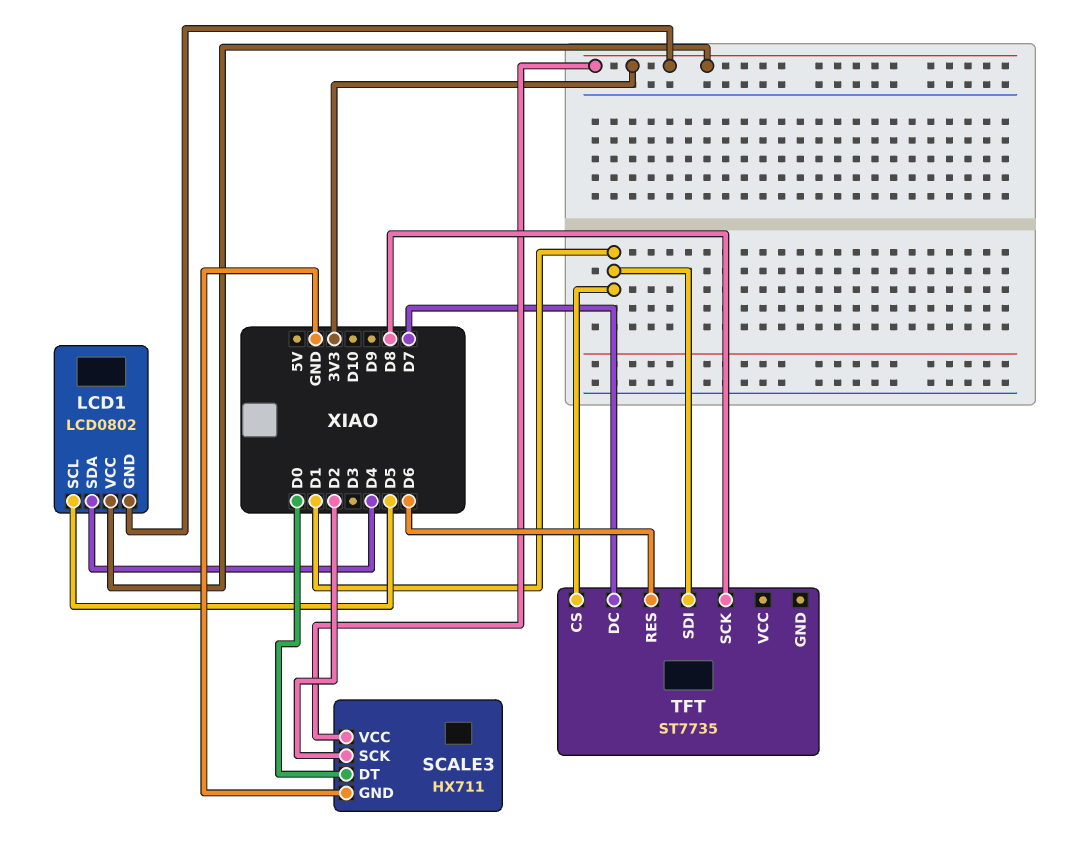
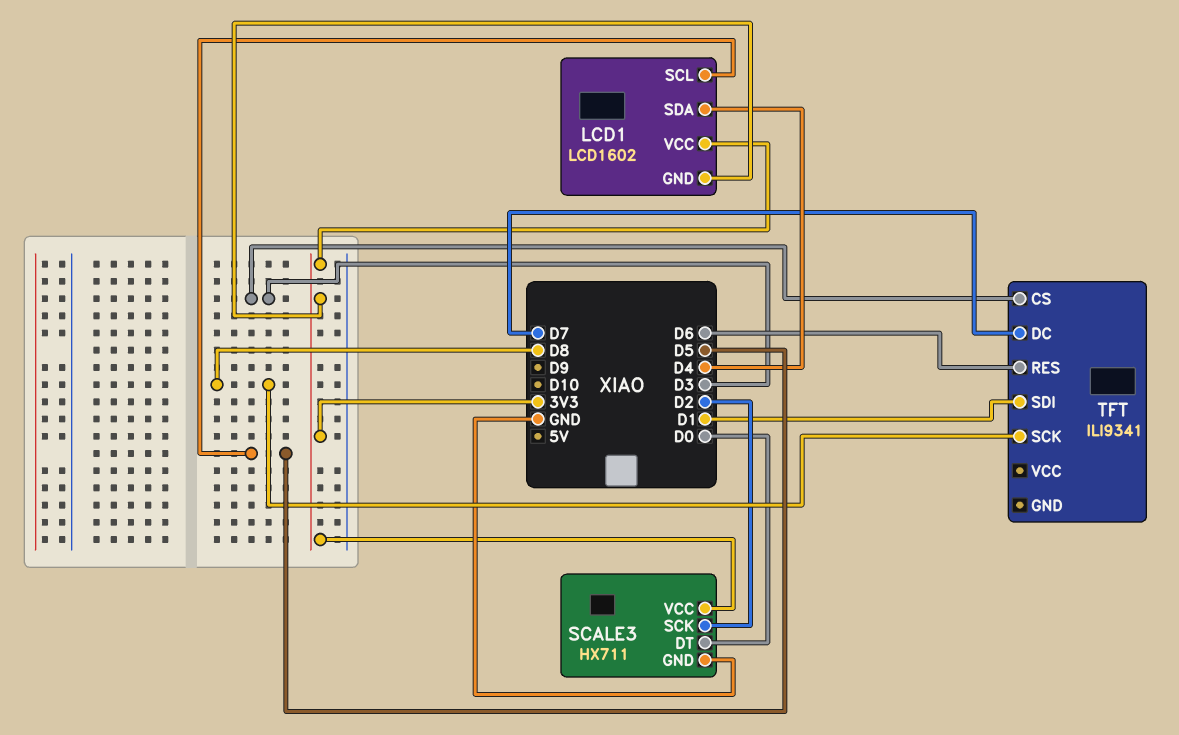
LCD1: LCD0802 -> LCD1602
TFT: ST7735 -> ILI9341
TFT pin CS: D1 -> D3

